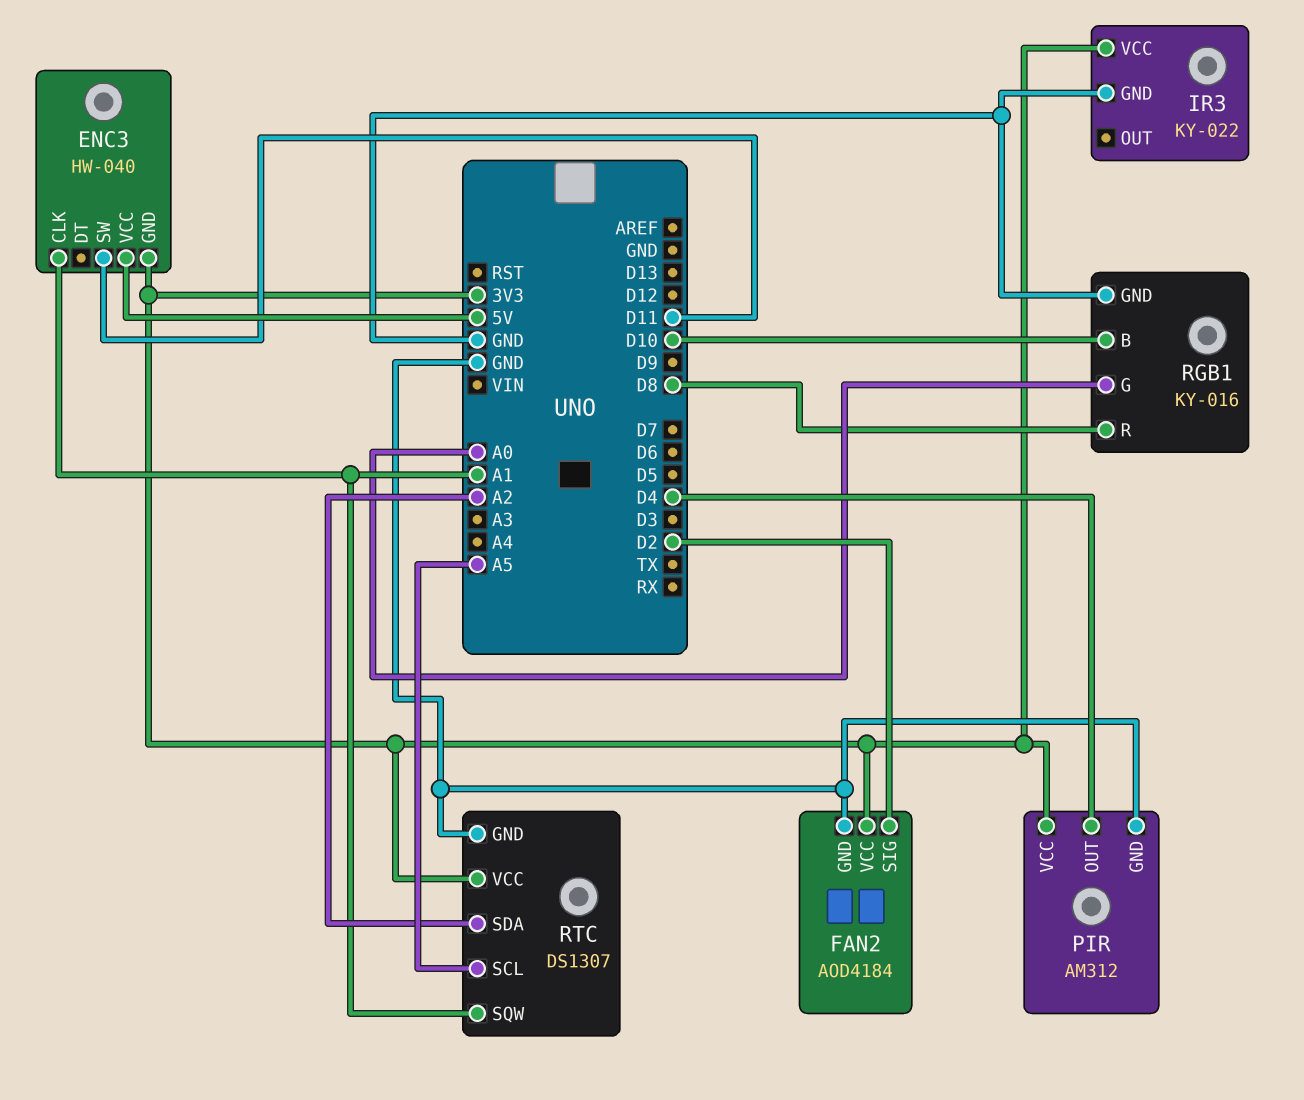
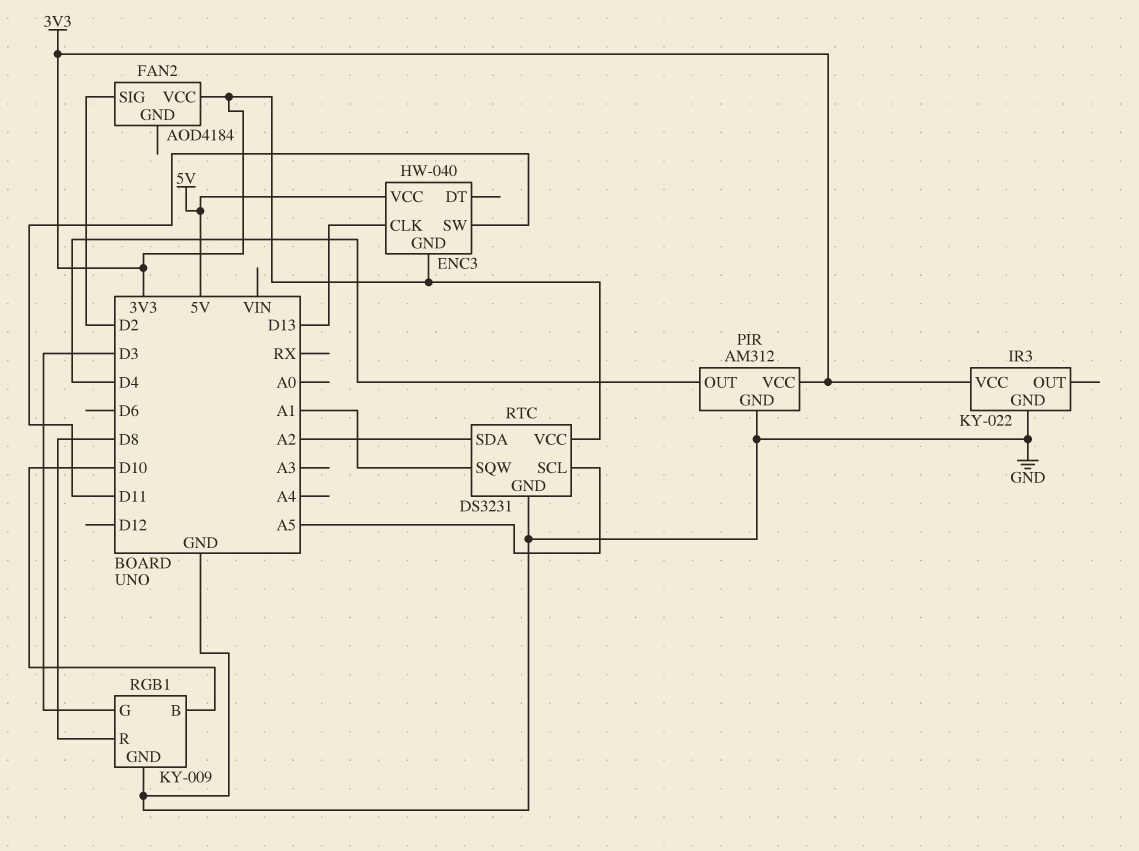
ENC3 pin CLK: A1 -> D13
FAN2 pin GND: GND -> none
RGB1: KY-016 -> KY-009
RGB1 pin G: A0 -> D3
RTC: DS1307 -> DS3231

